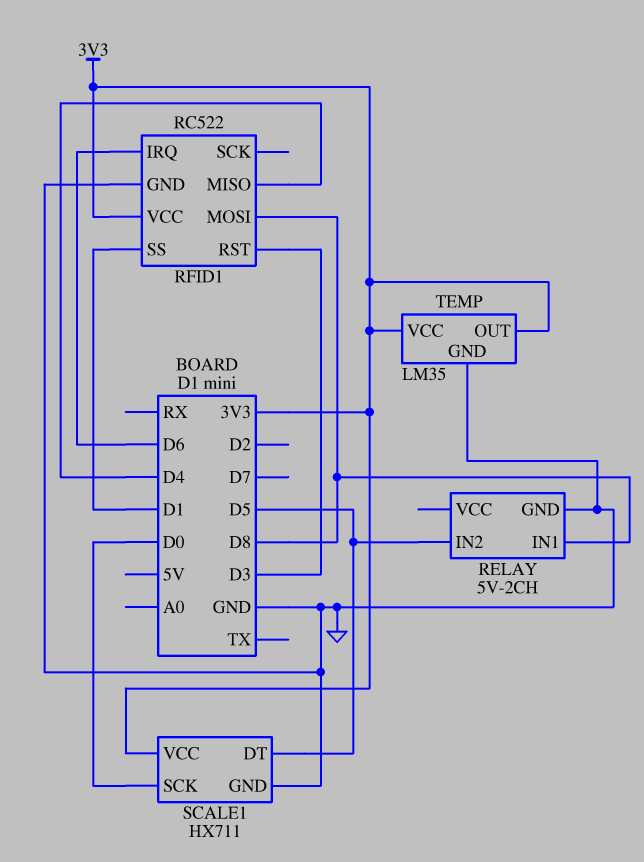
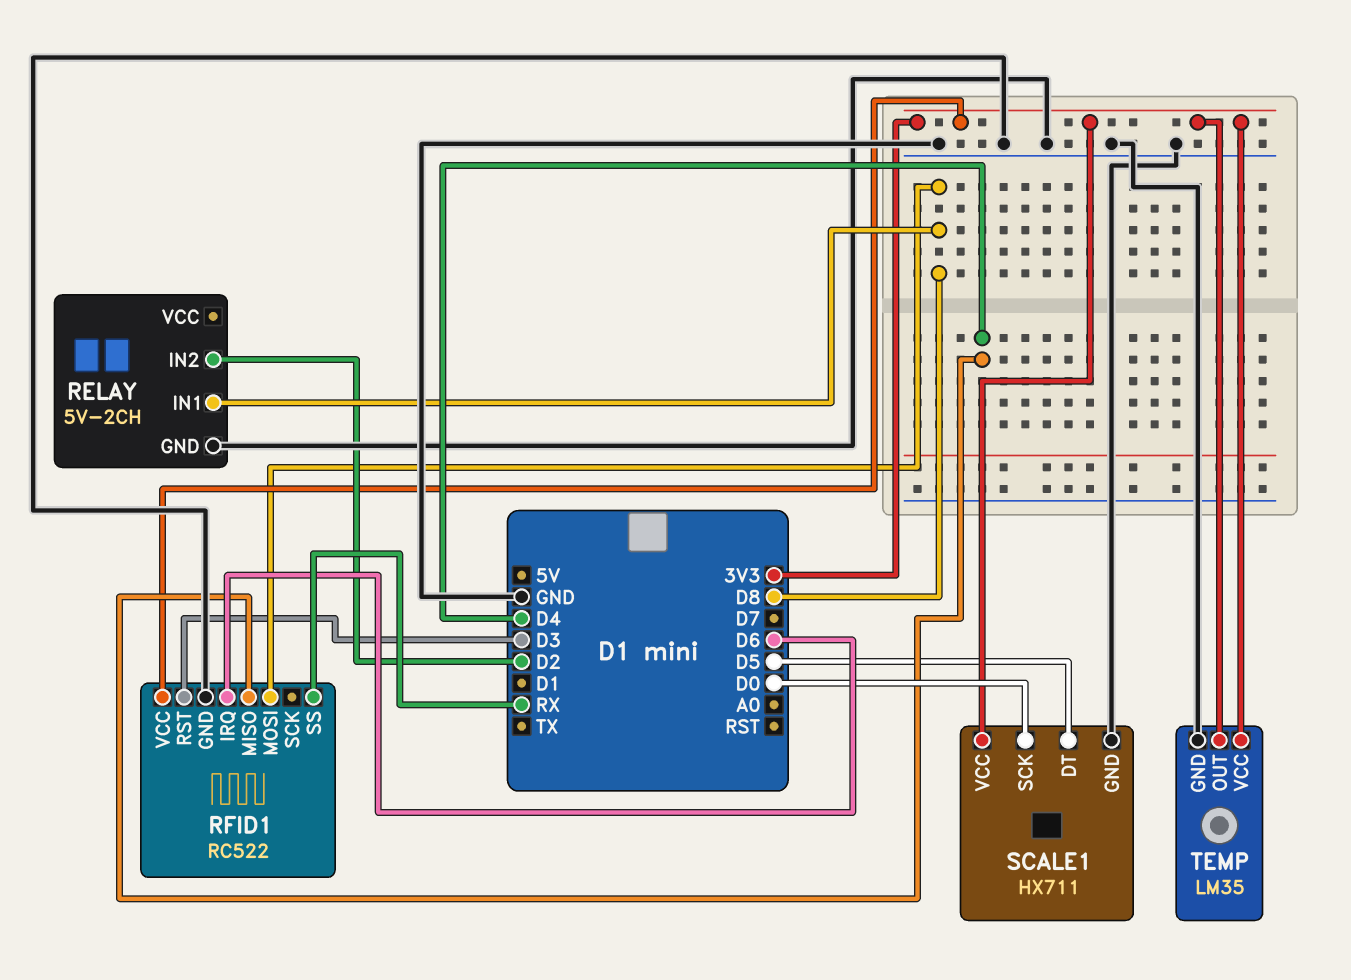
RELAY pin IN2: D5 -> D2
RFID1 pin SS: D1 -> RX

